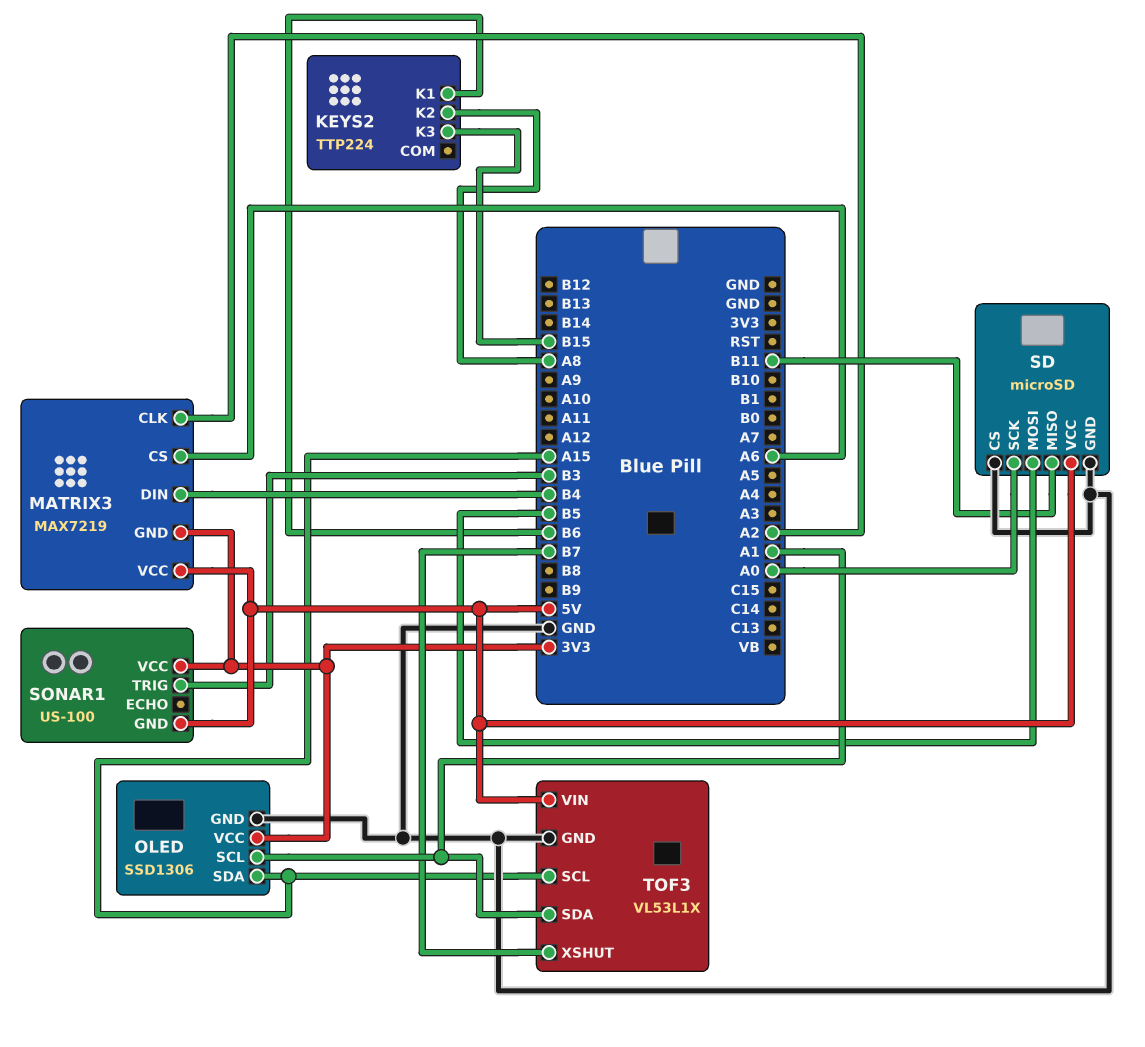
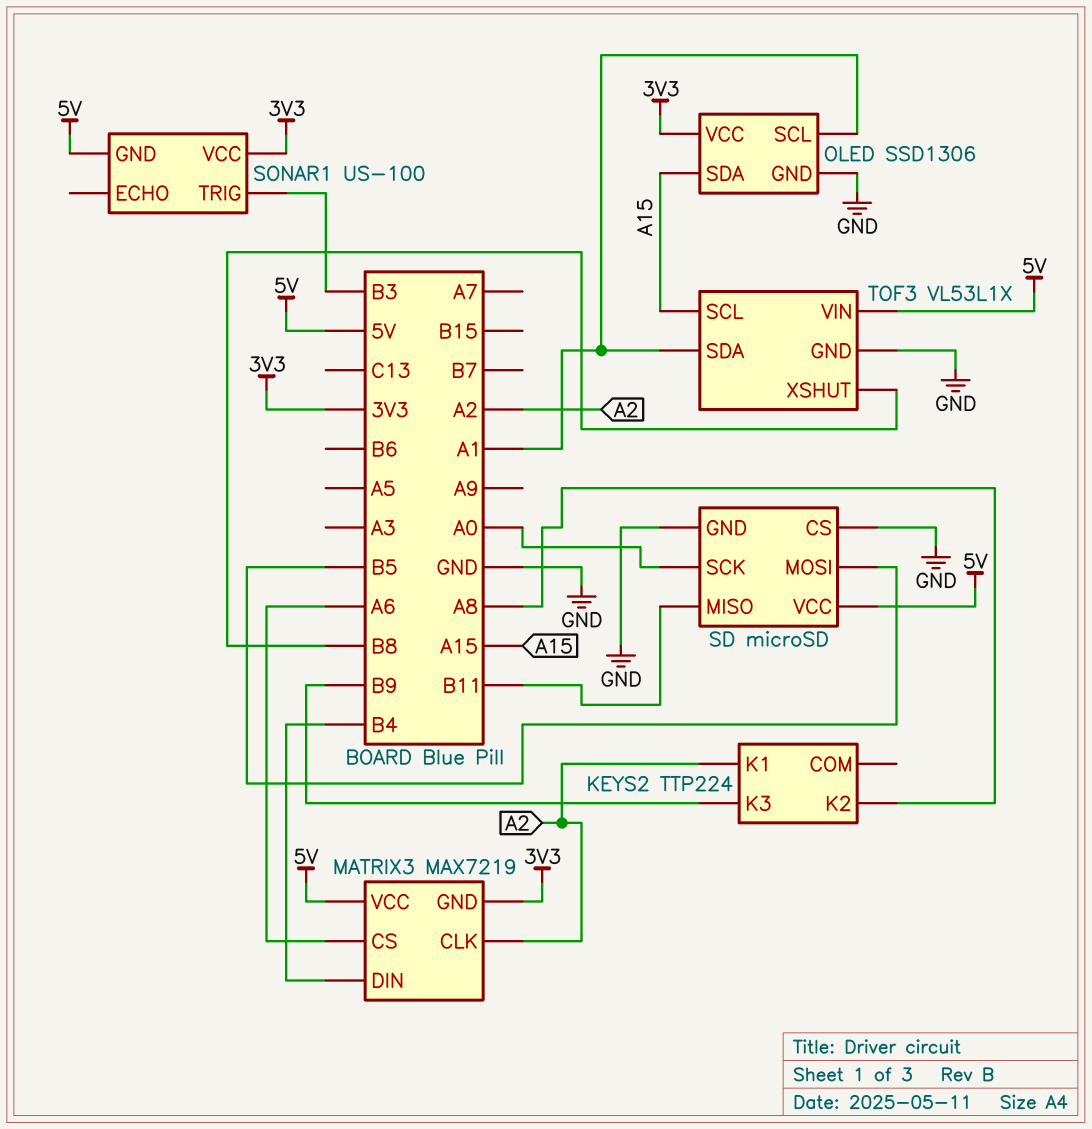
KEYS2 pin K1: B6 -> A2
KEYS2 pin K3: B15 -> B9
TOF3 pin XSHUT: B7 -> B8

